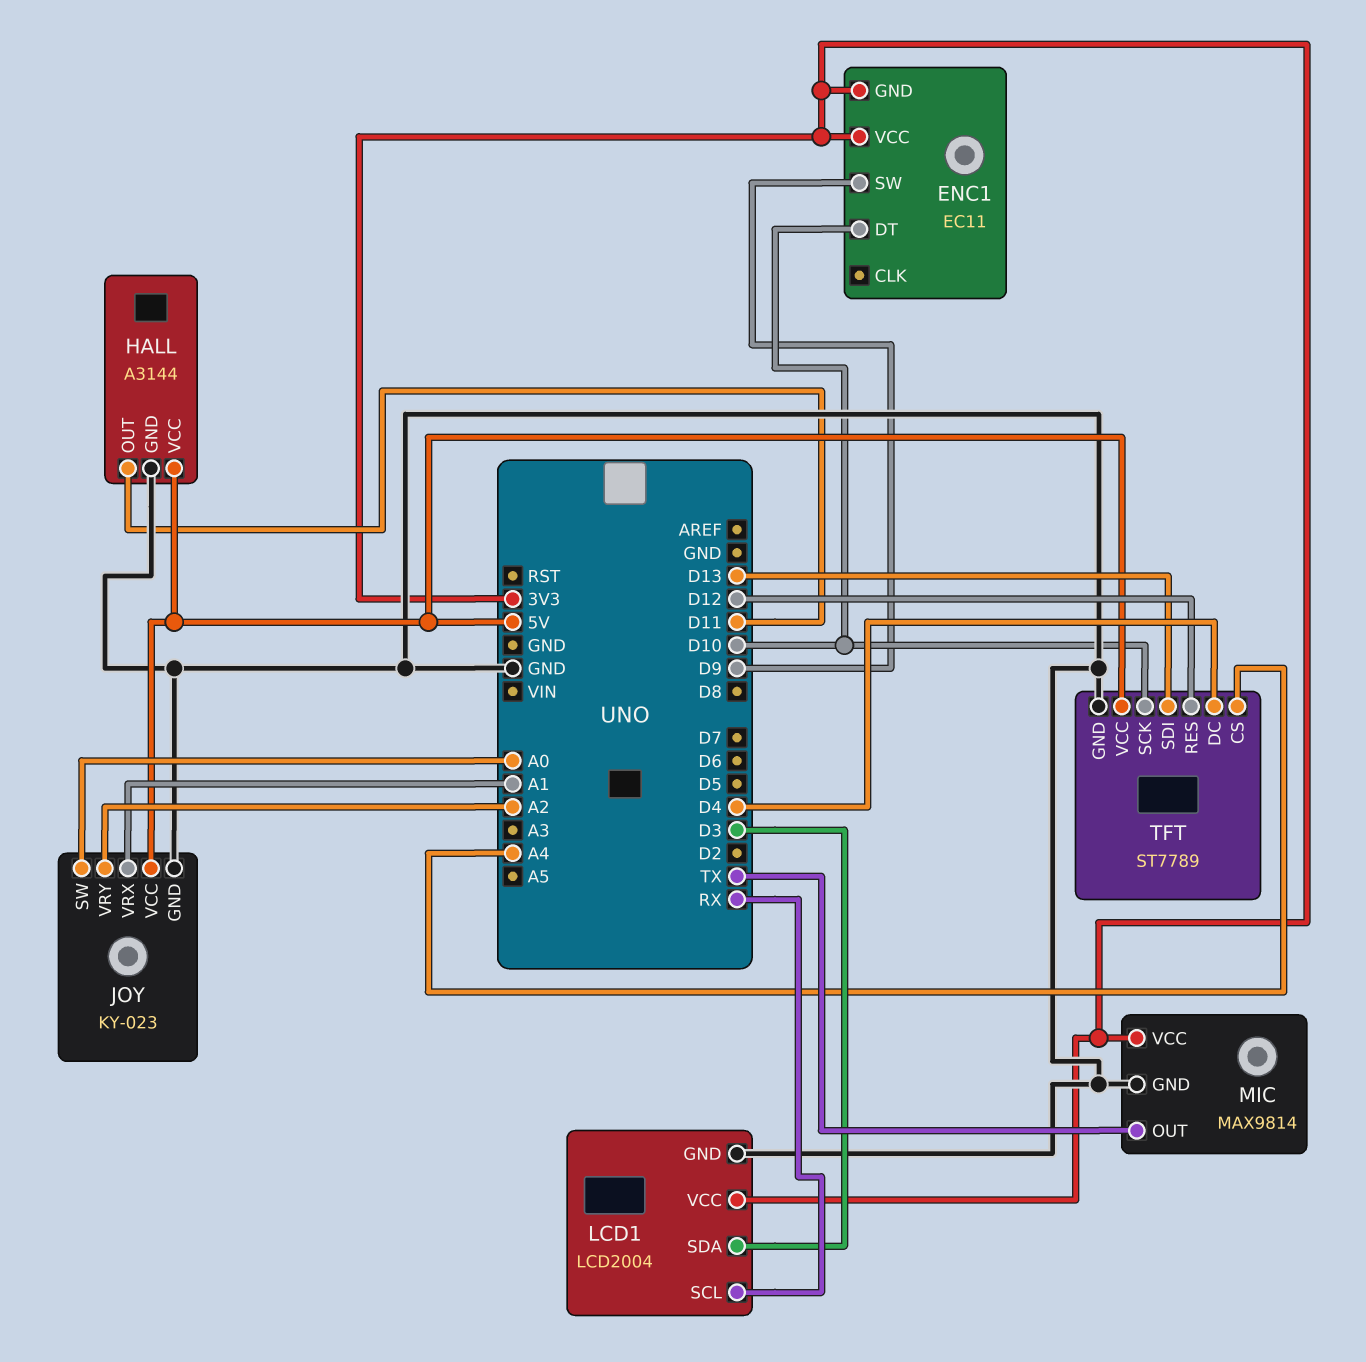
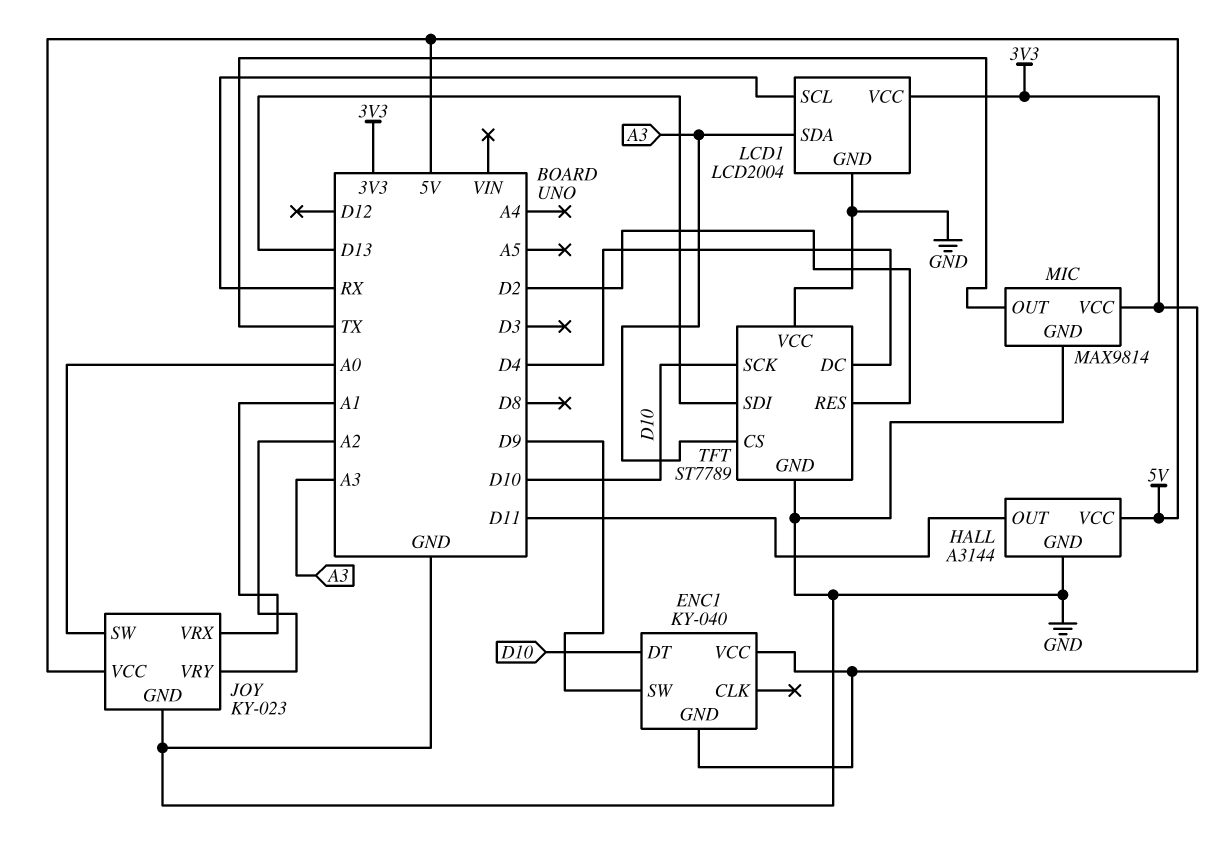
ENC1: EC11 -> KY-040
LCD1 pin SDA: D3 -> A3
TFT pin CS: A4 -> A3
TFT pin RES: D12 -> D2
TFT pin VCC: 5V -> GND

